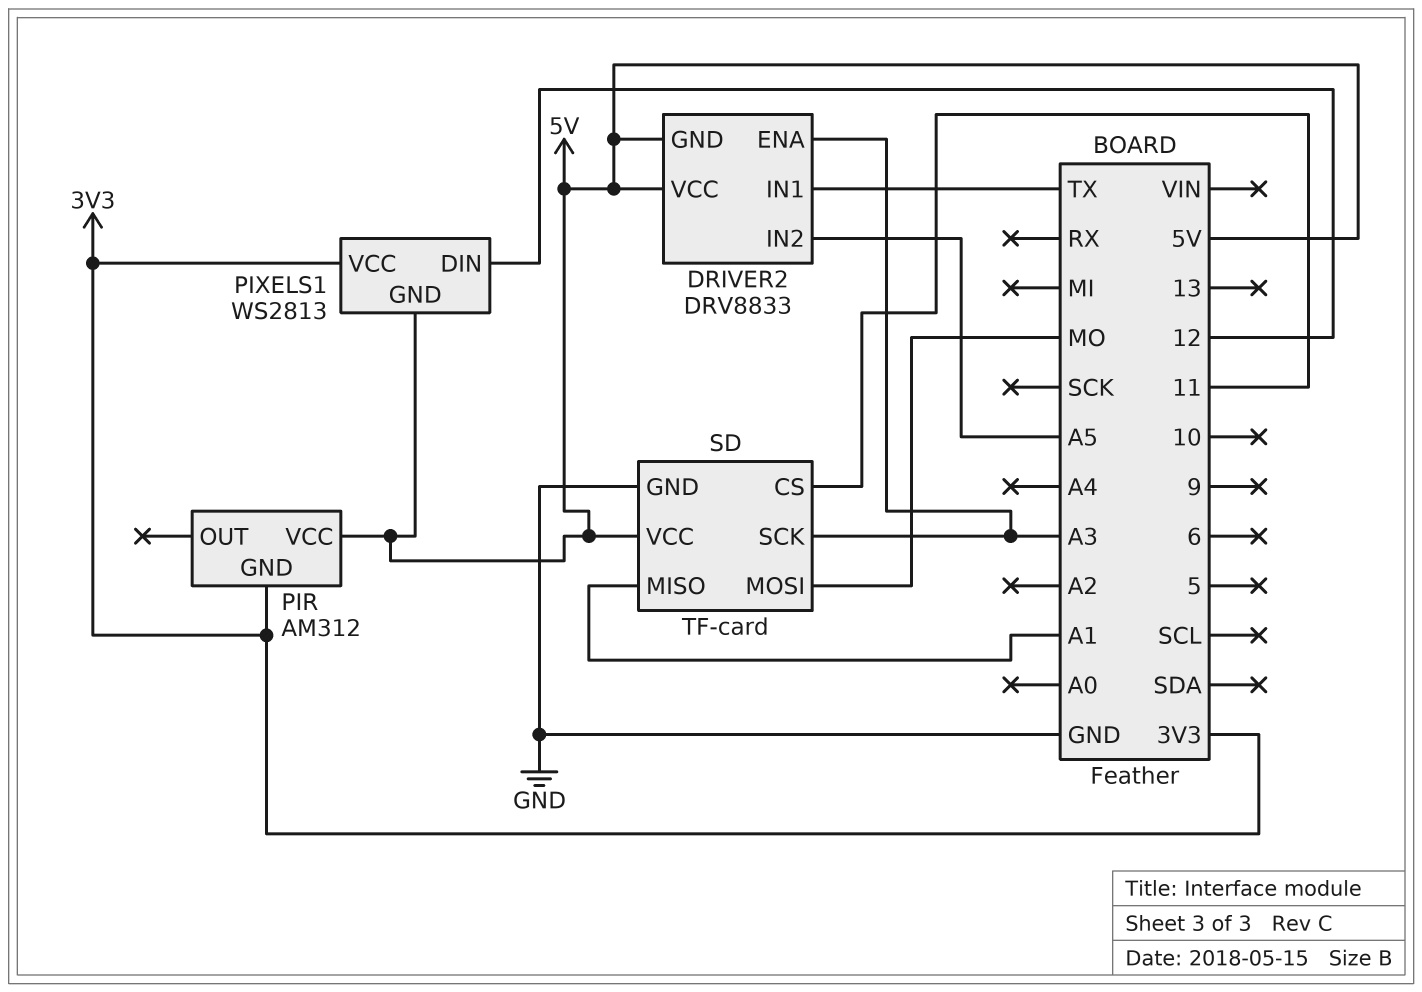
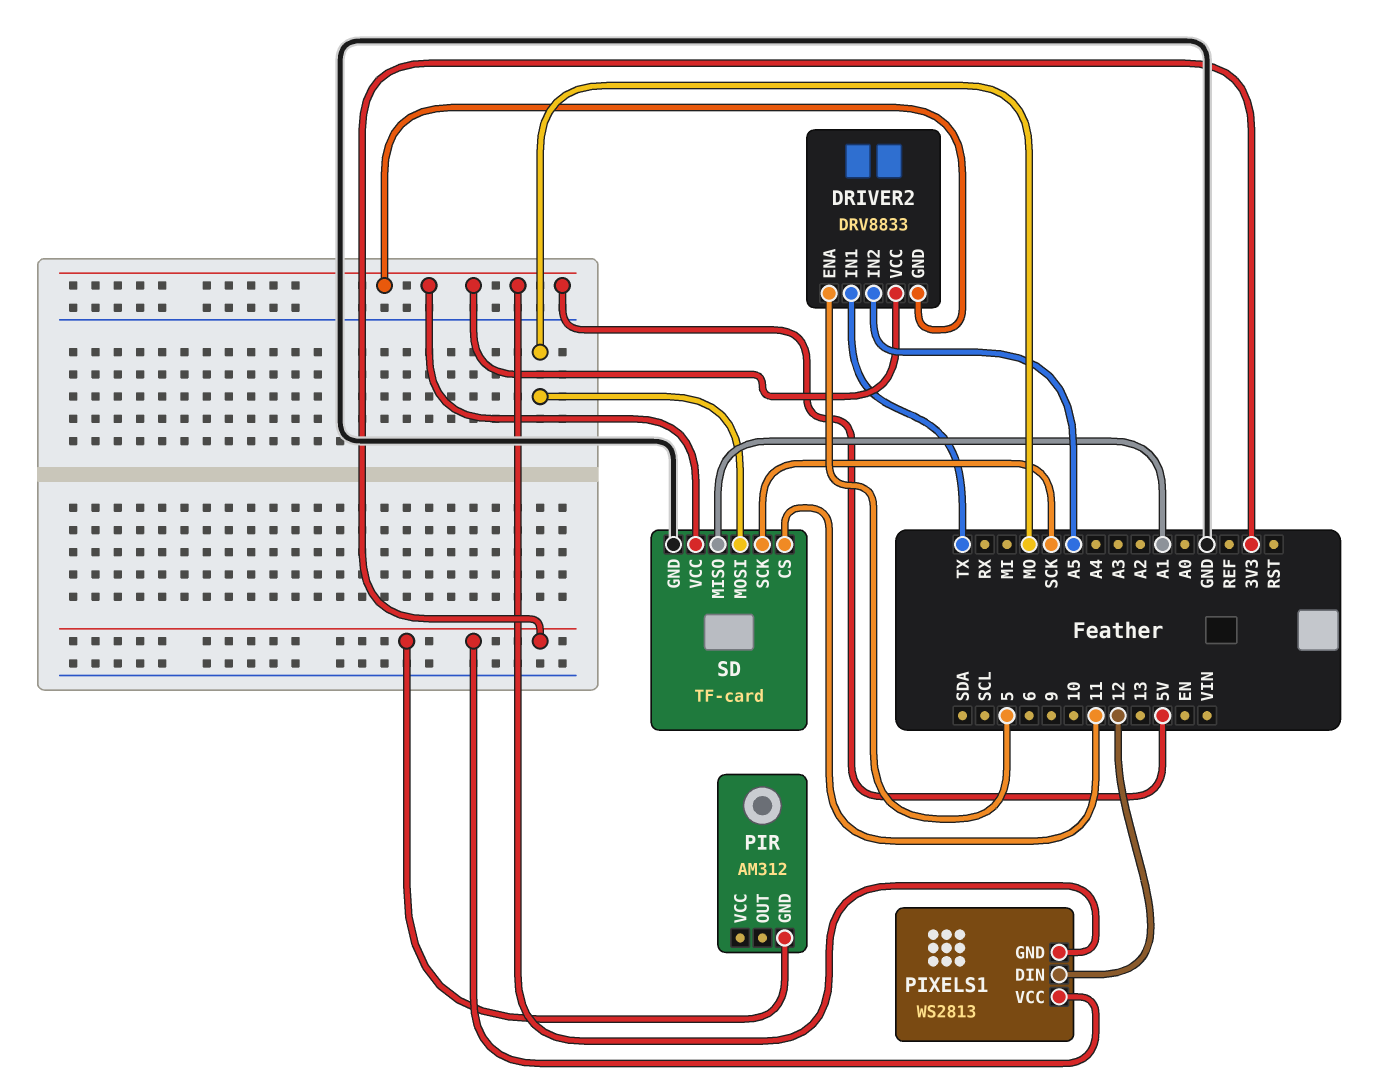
DRIVER2 pin ENA: A3 -> 5
PIR pin VCC: 5V -> none
SD pin SCK: A3 -> SCK

